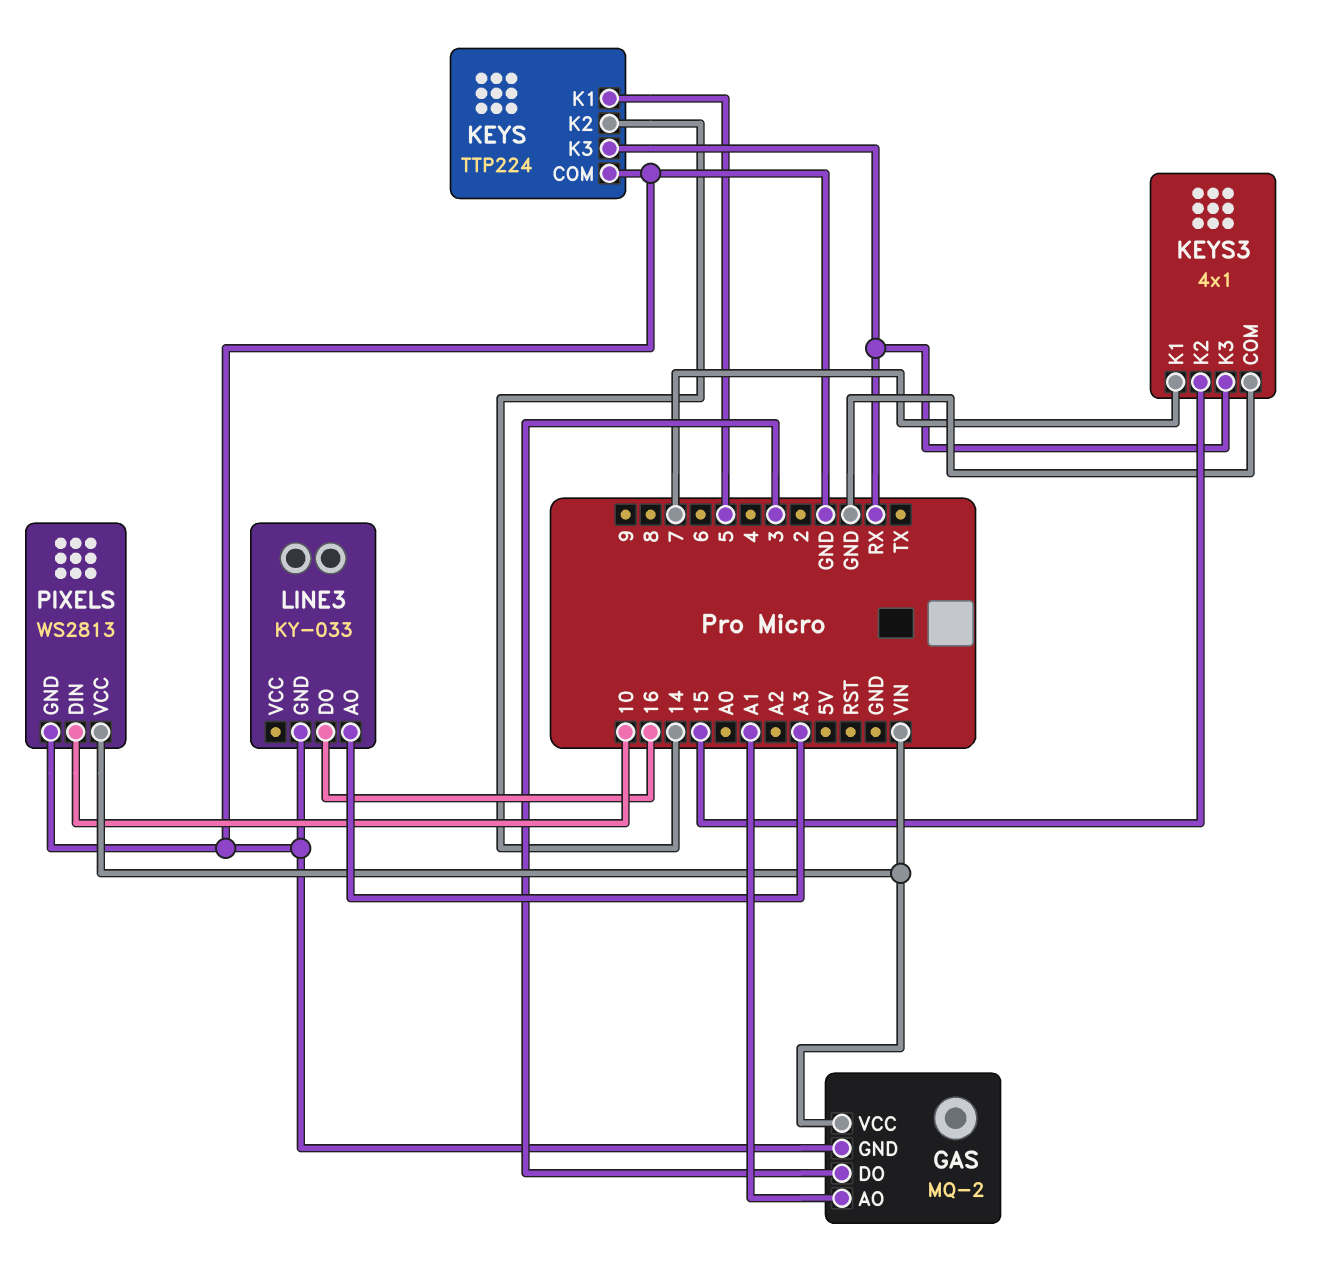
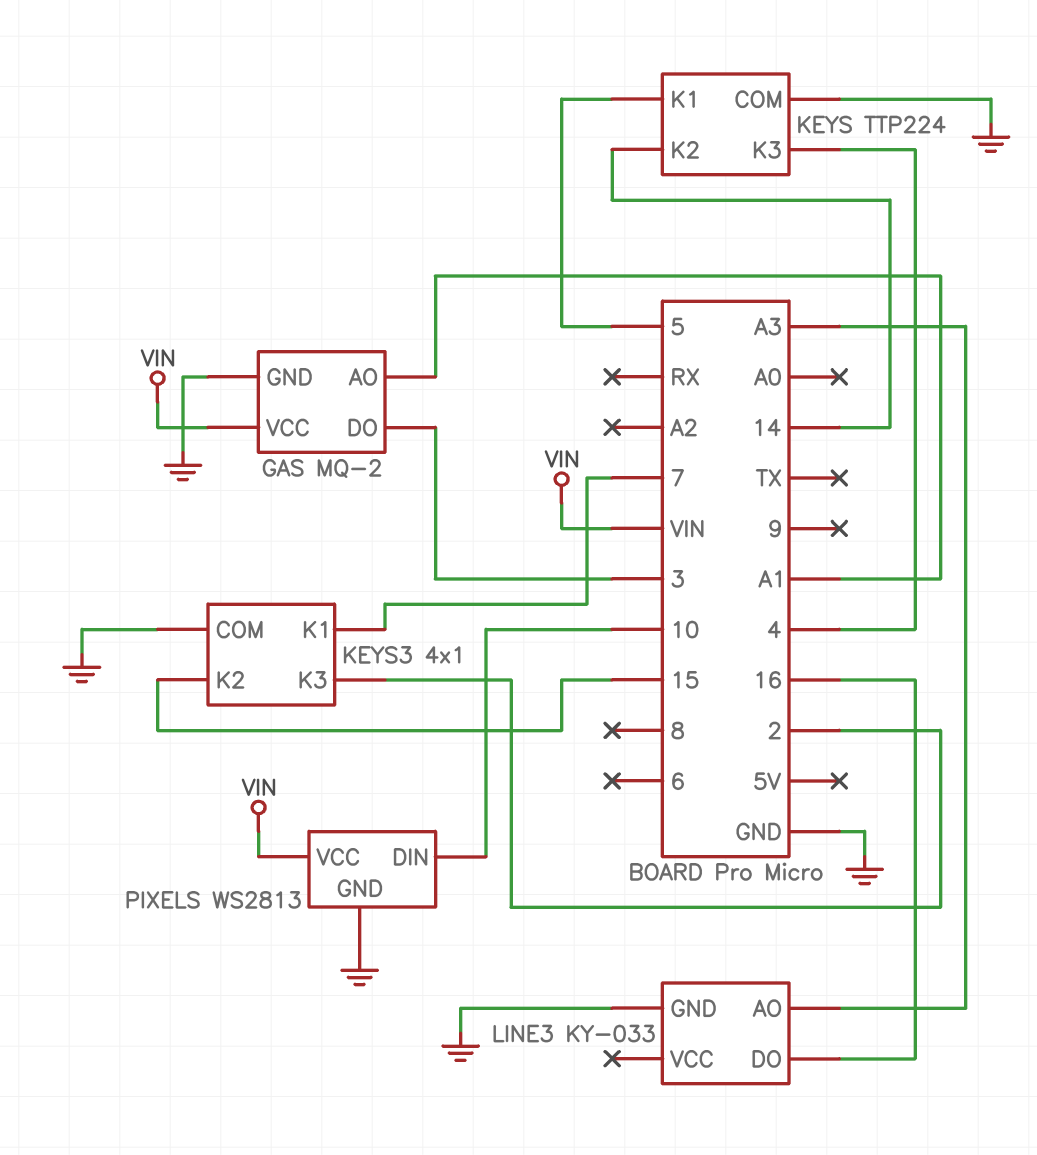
KEYS pin K3: RX -> 4
KEYS3 pin K3: RX -> 2

